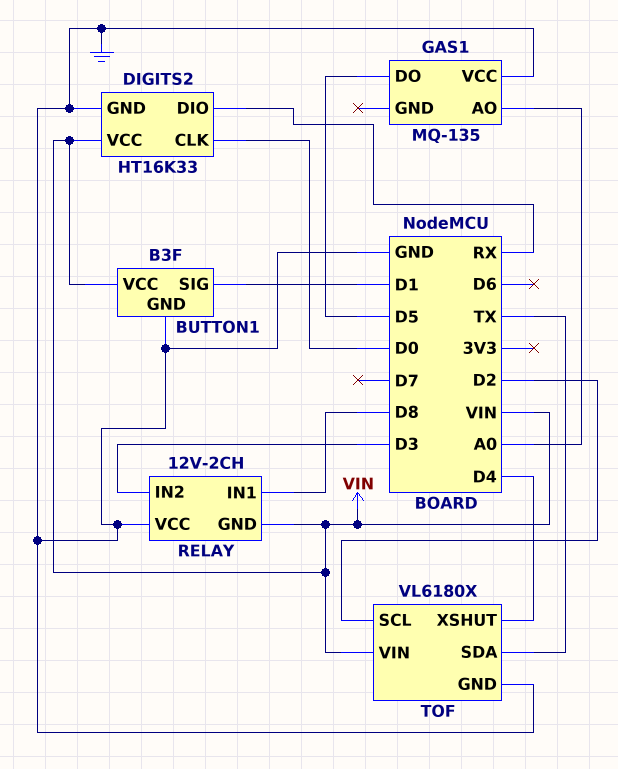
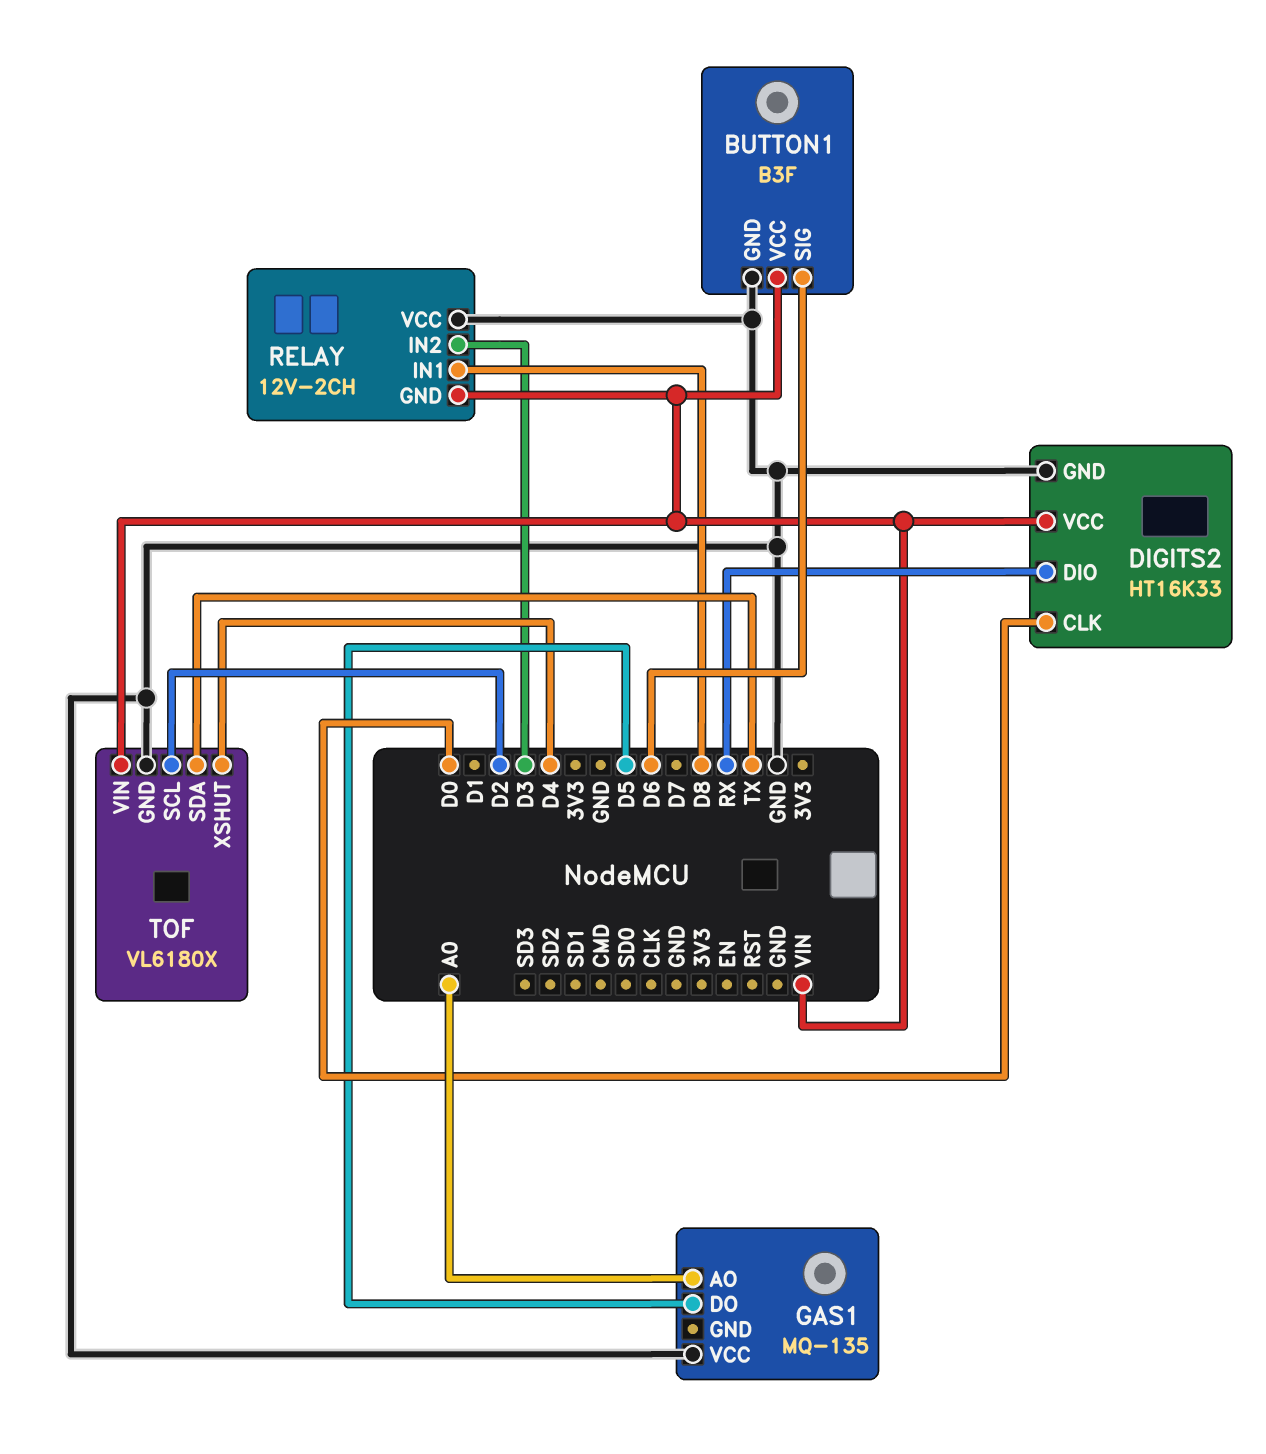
BUTTON1 pin SIG: D1 -> D6

